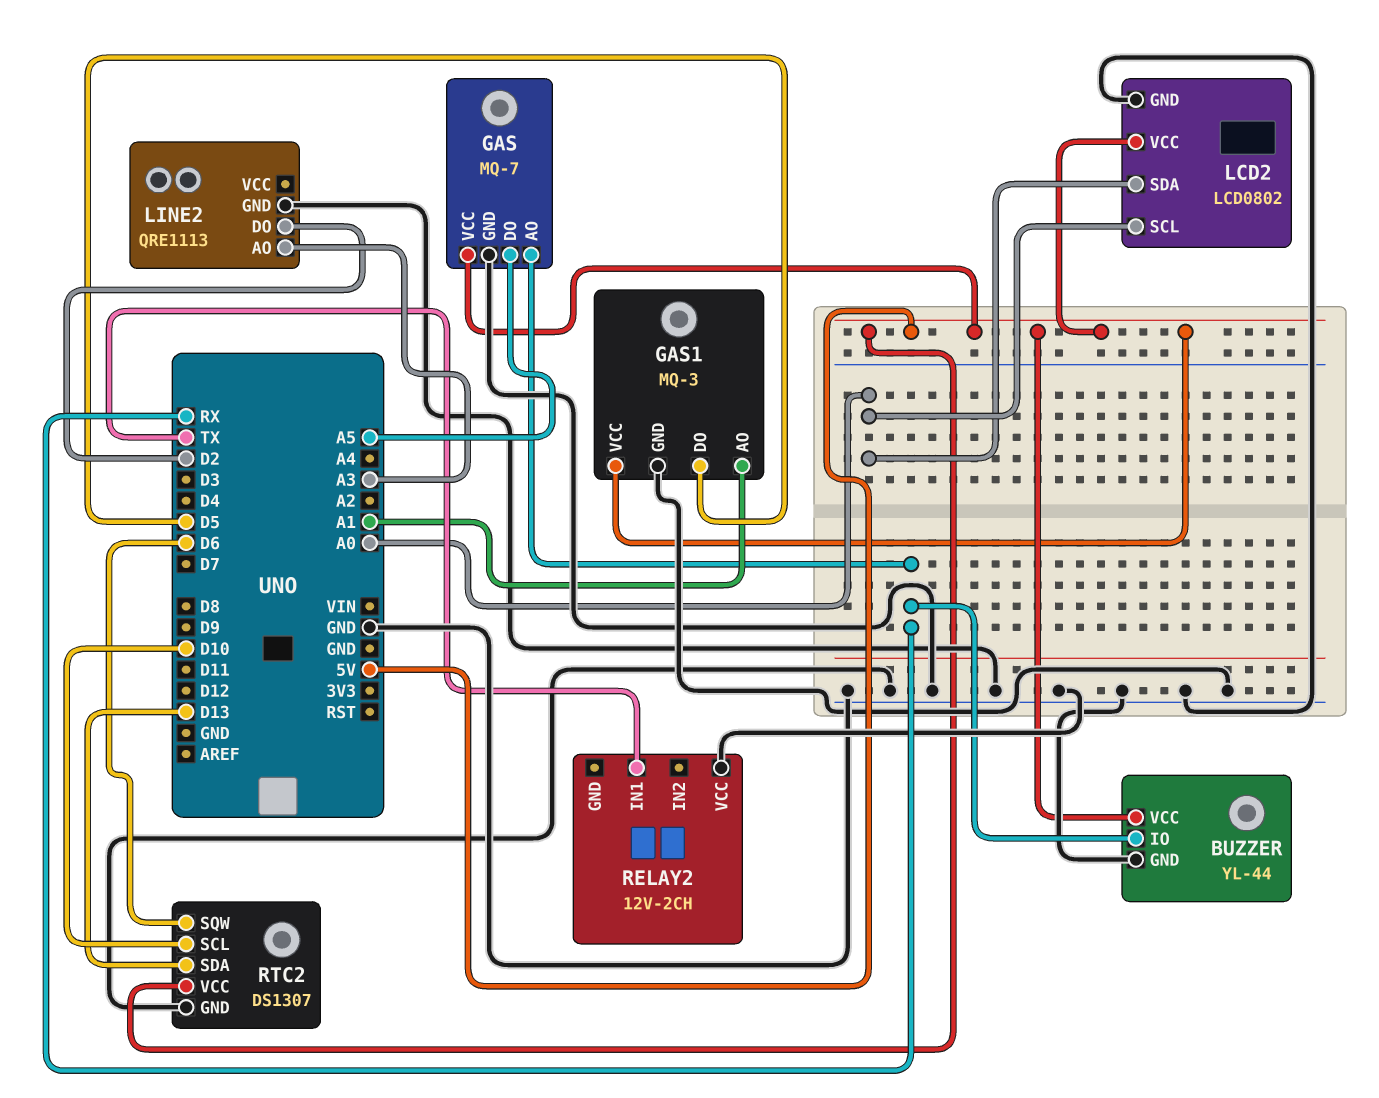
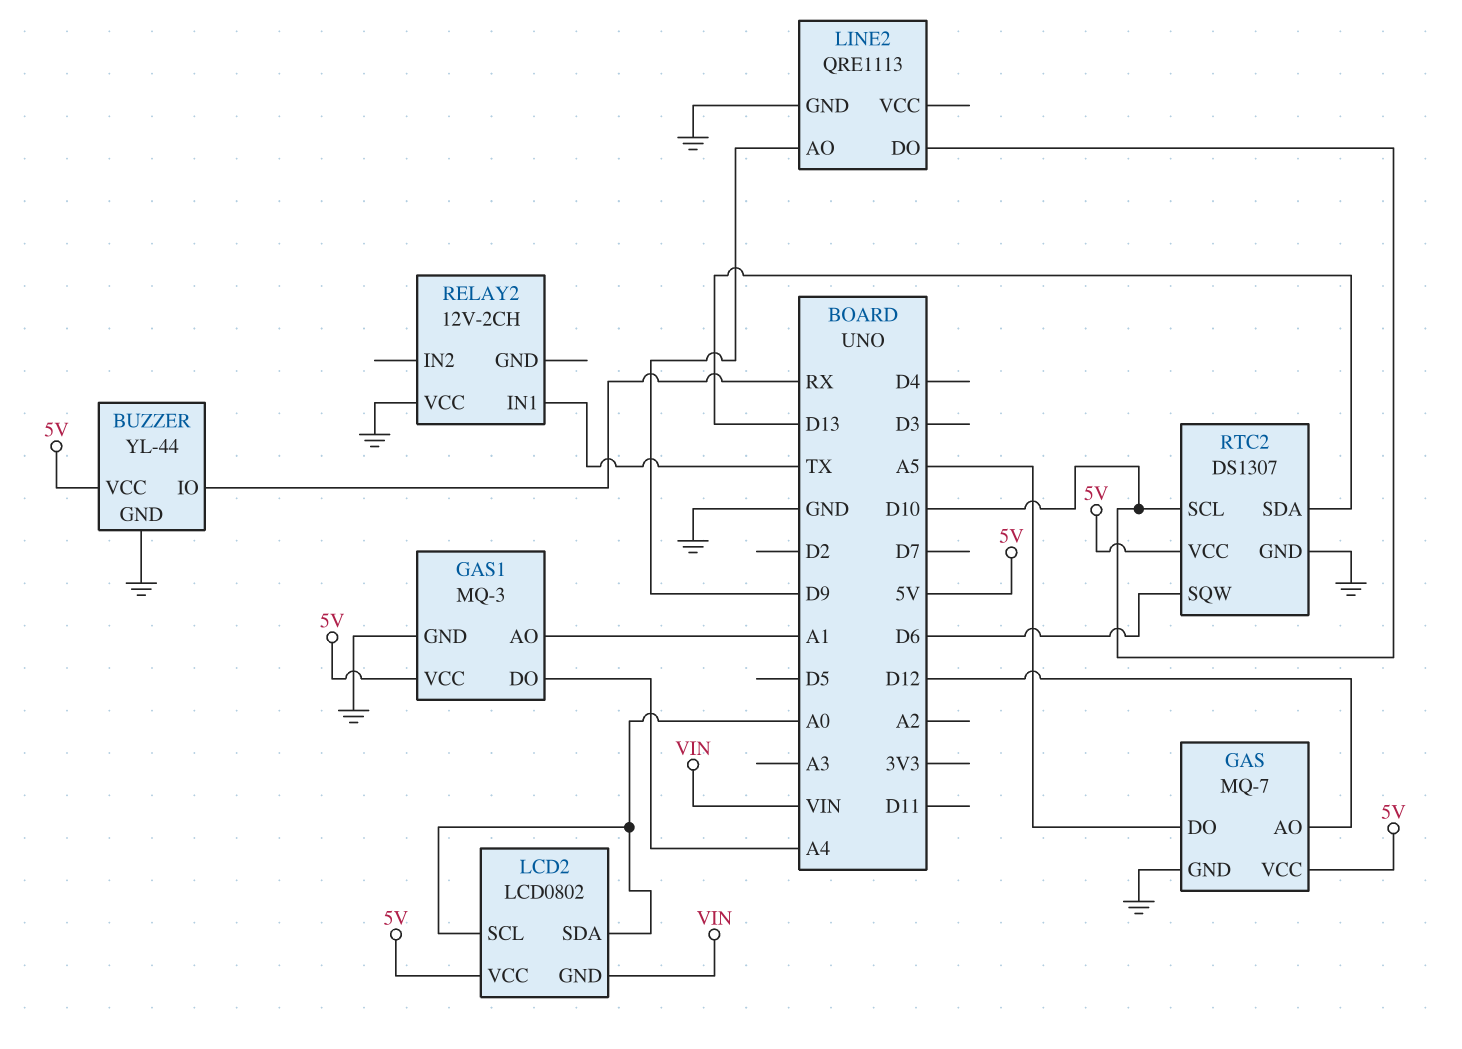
GAS pin AO: RX -> D12
GAS1 pin DO: D5 -> A4
LCD2 pin GND: GND -> VIN
LINE2 pin AO: A3 -> D9
LINE2 pin DO: D2 -> D10

